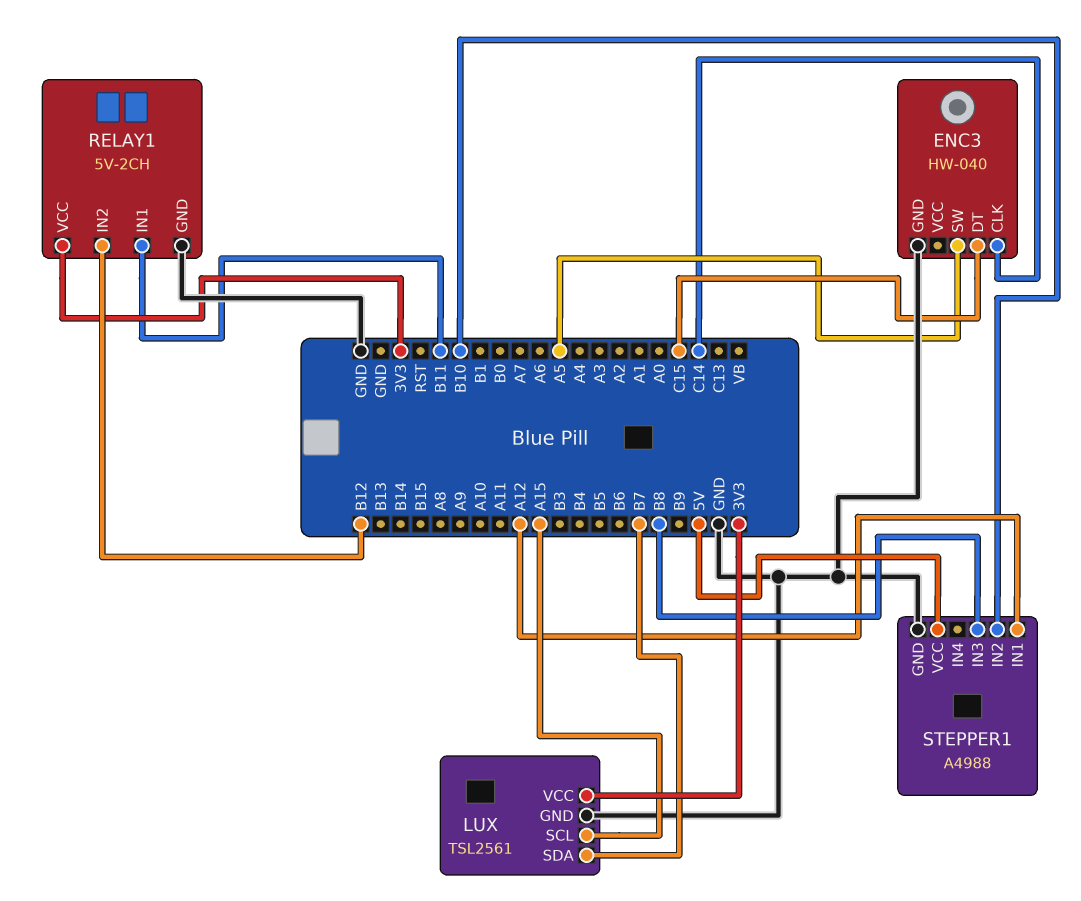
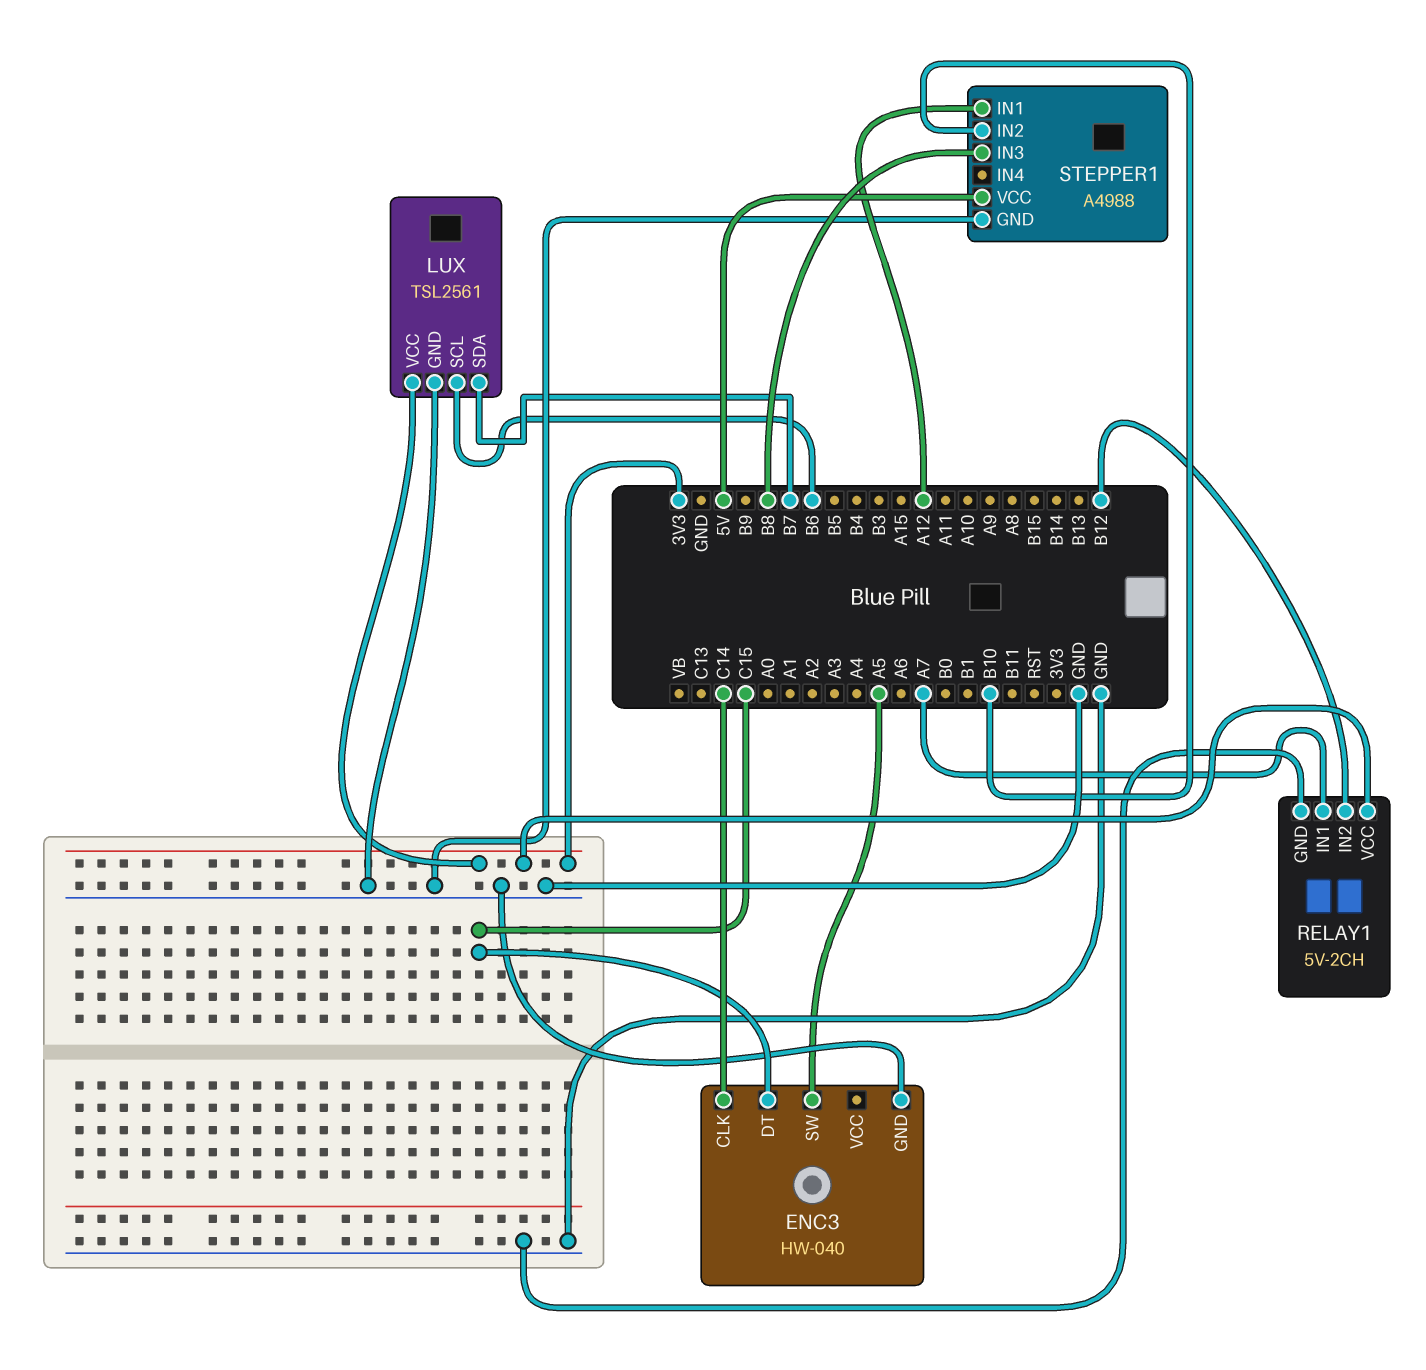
LUX pin SCL: A15 -> B6
RELAY1 pin IN1: B11 -> A7

